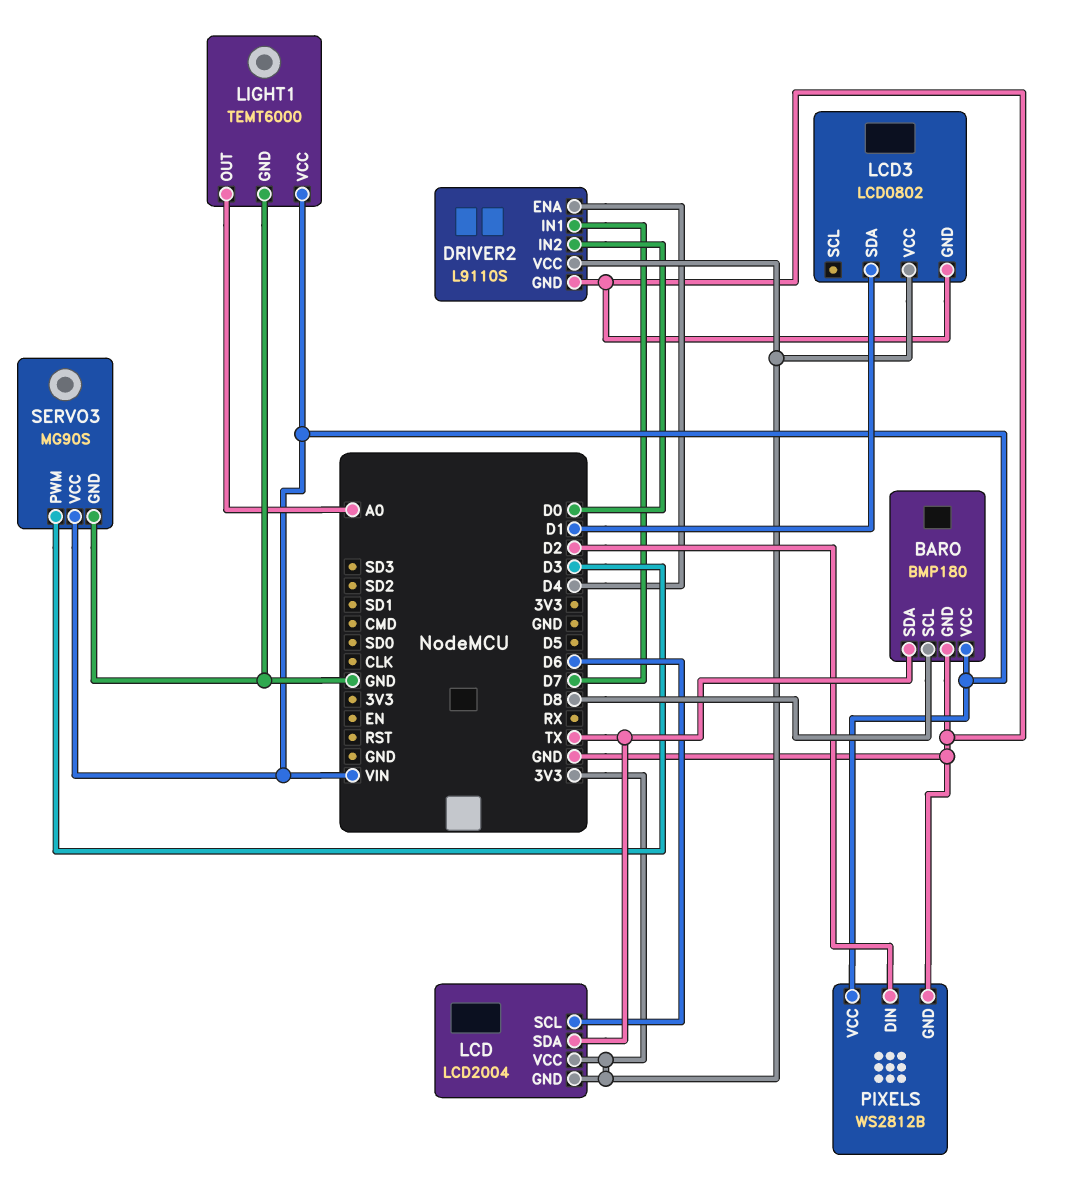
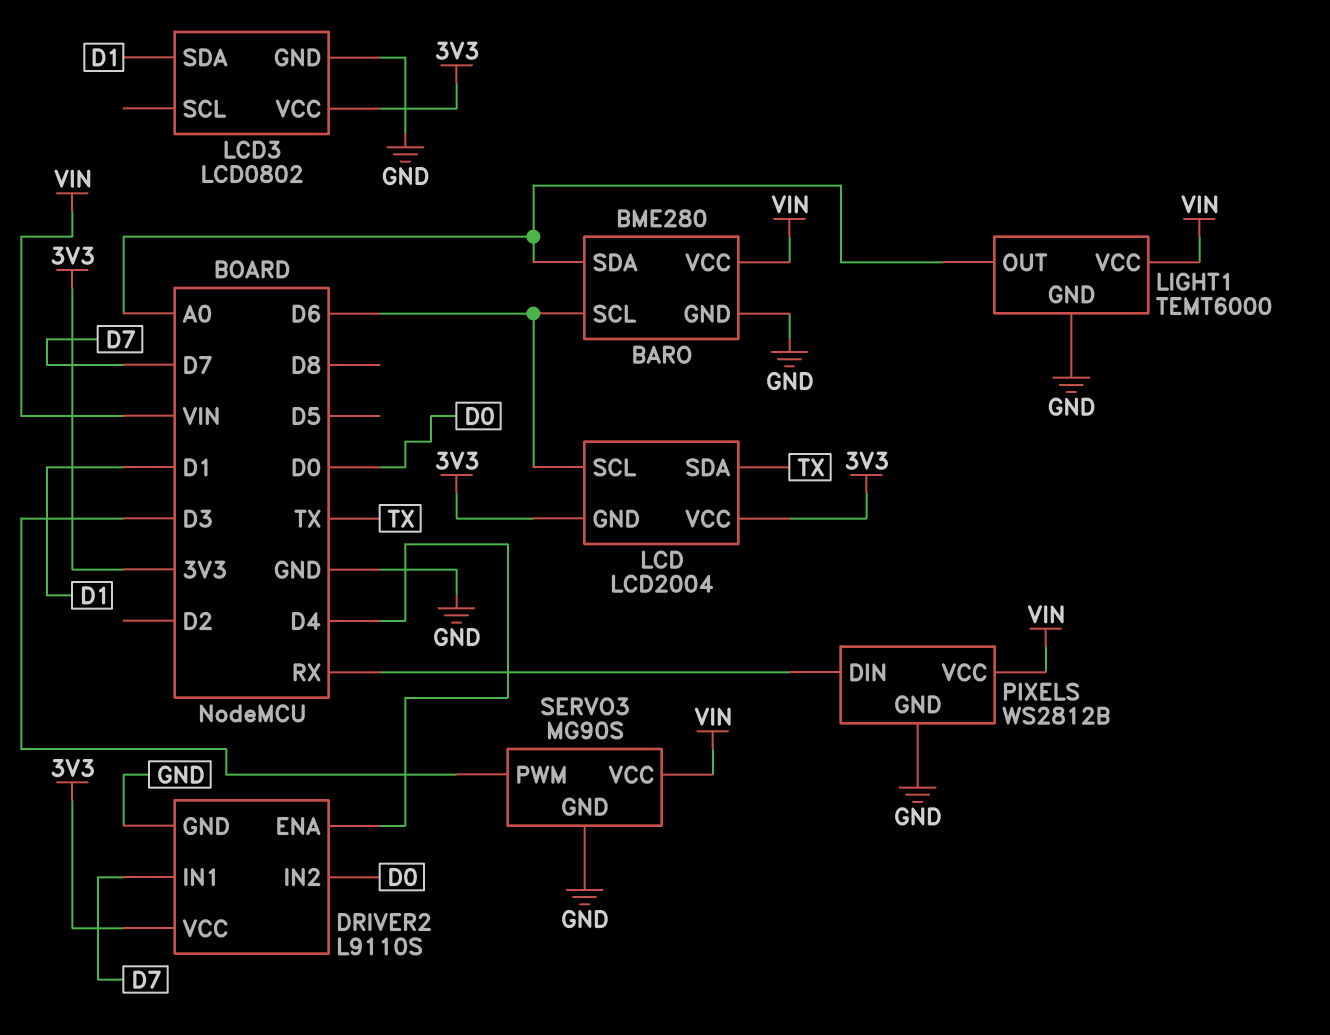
BARO: BMP180 -> BME280
BARO pin SCL: D8 -> D6
BARO pin SDA: TX -> A0
PIXELS pin DIN: D2 -> RX

